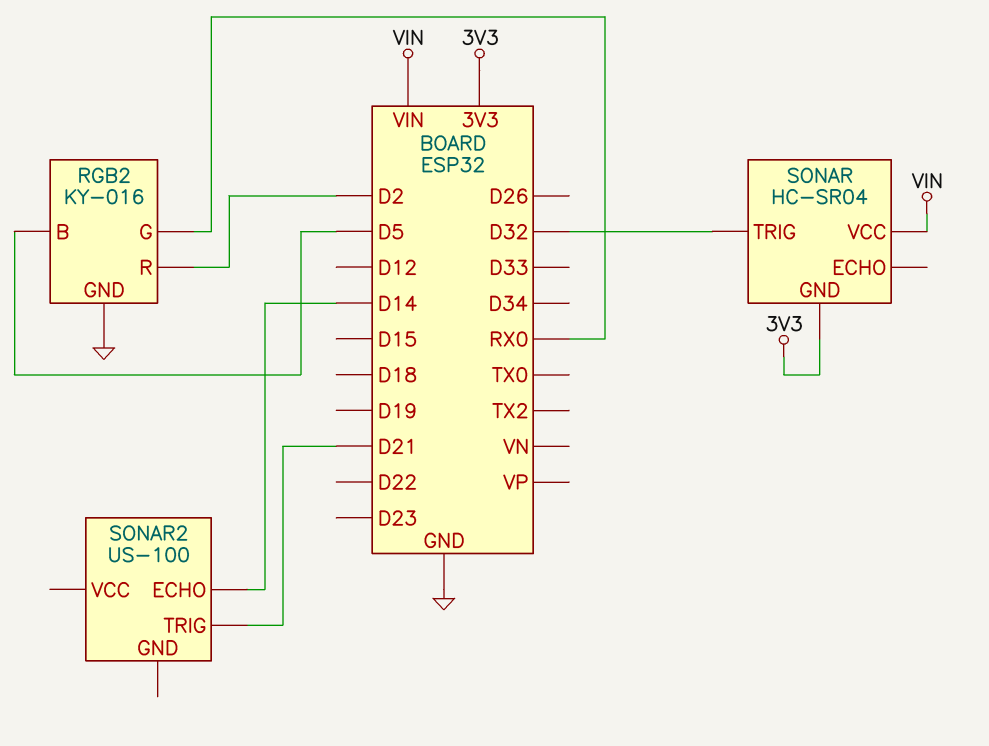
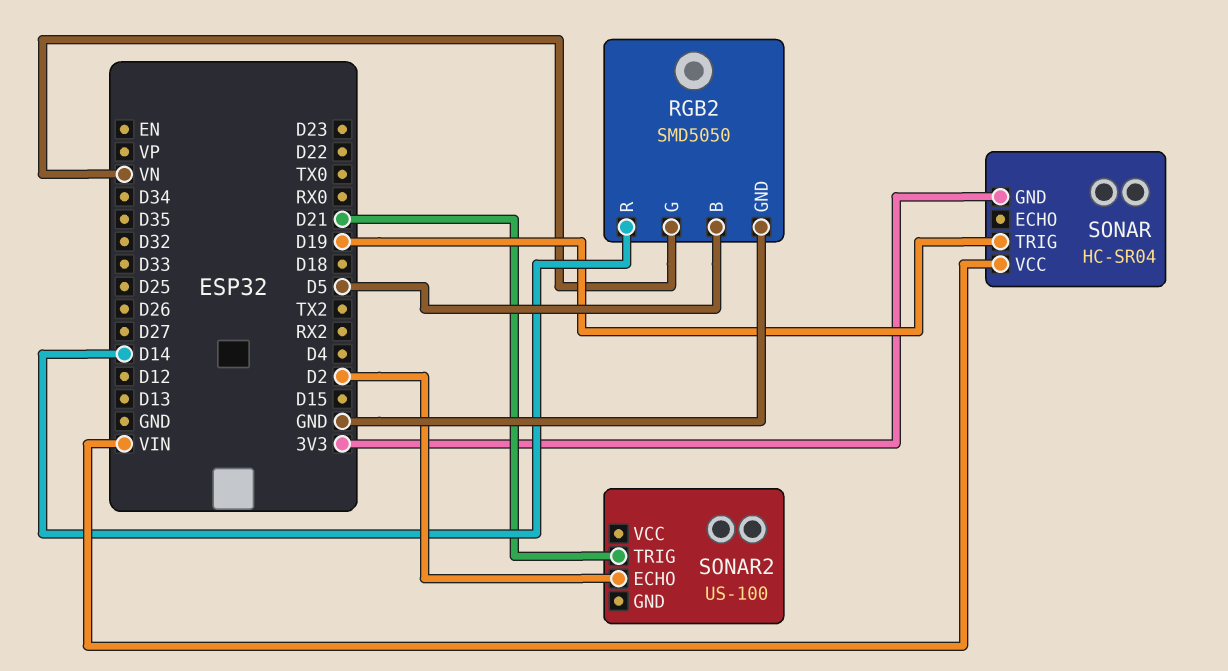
RGB2: KY-016 -> SMD5050
RGB2 pin G: RX0 -> VN
RGB2 pin R: D2 -> D14
SONAR pin TRIG: D32 -> D19
SONAR2 pin ECHO: D14 -> D2

